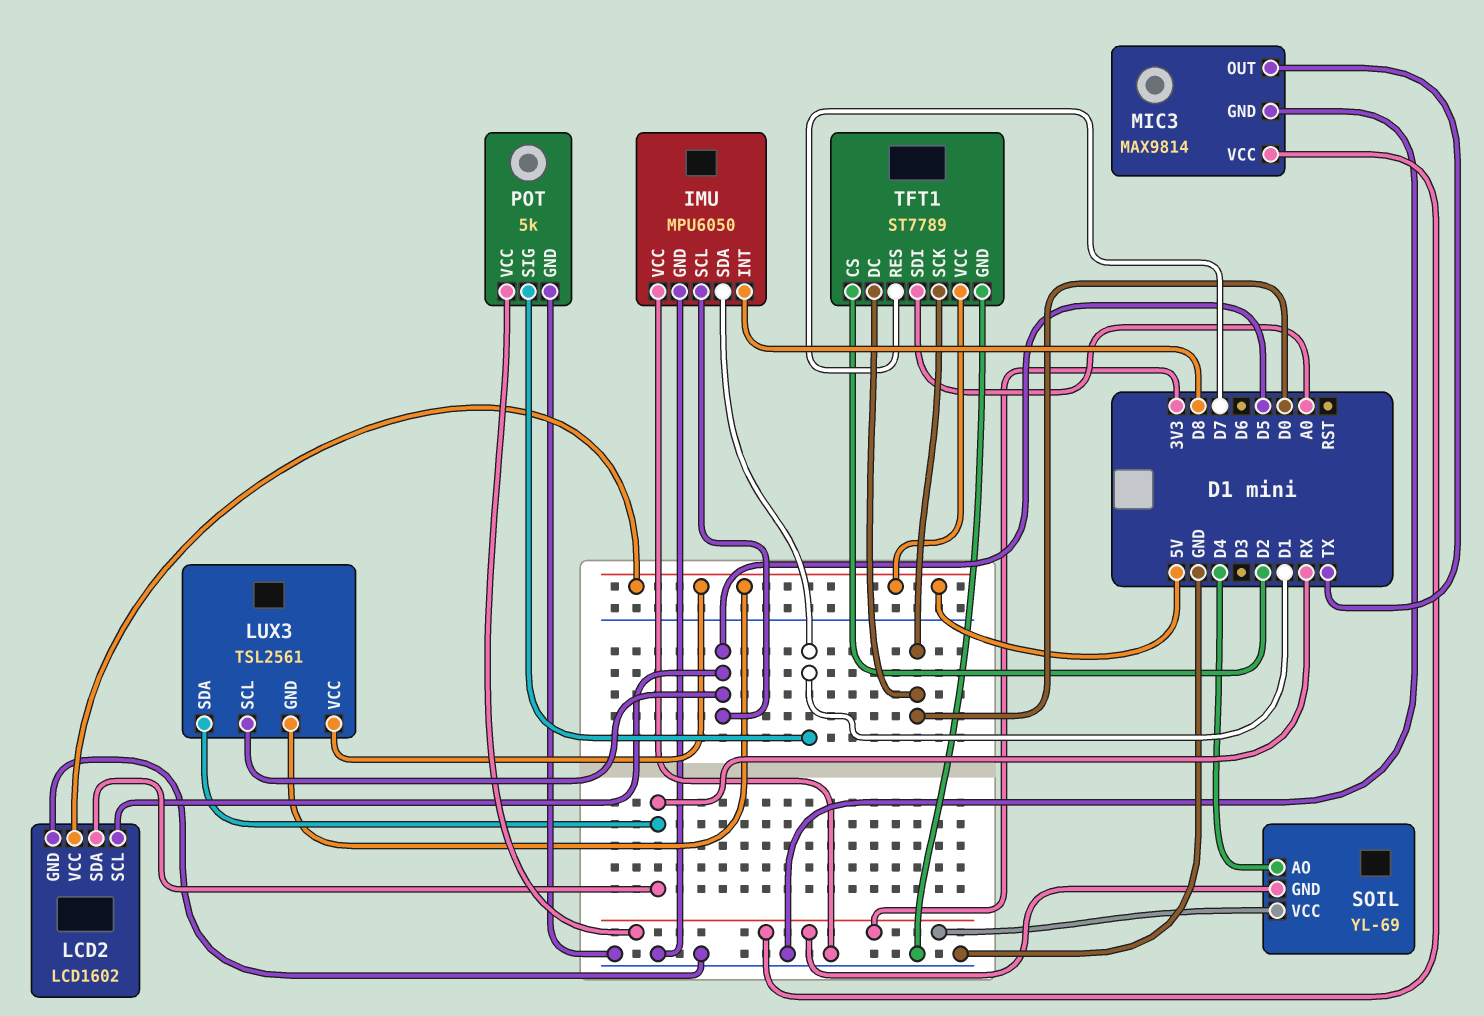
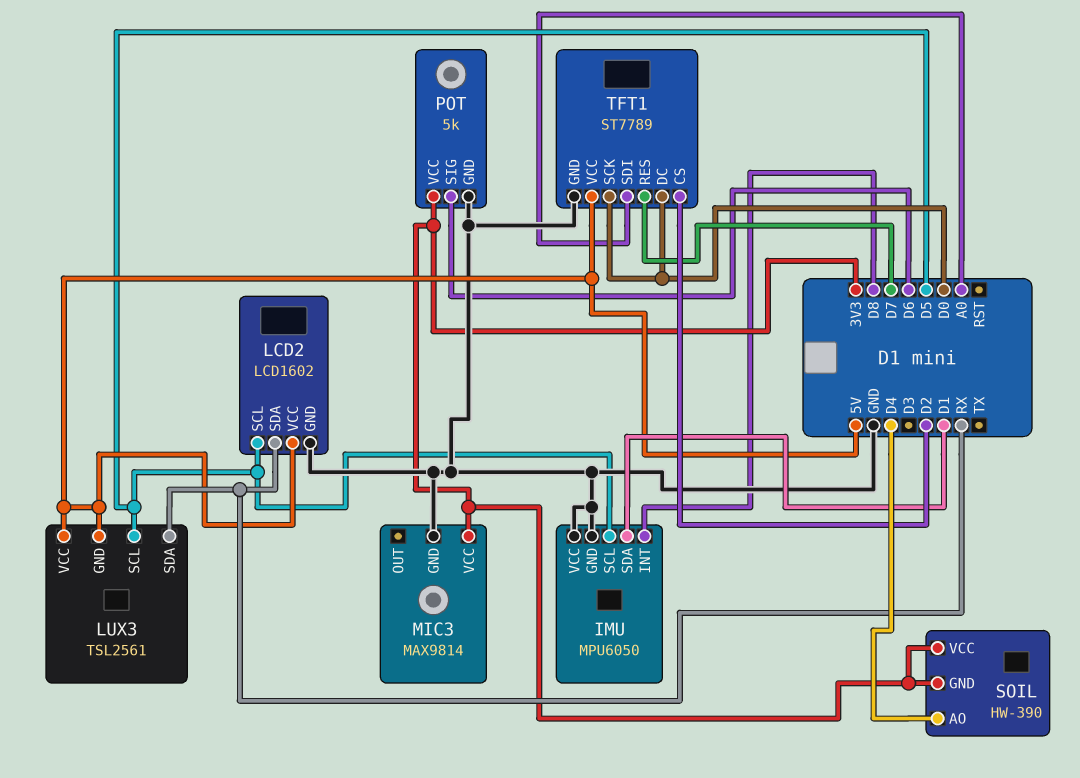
MIC3 pin OUT: TX -> none
POT pin SIG: D1 -> D6
SOIL: YL-69 -> HW-390

